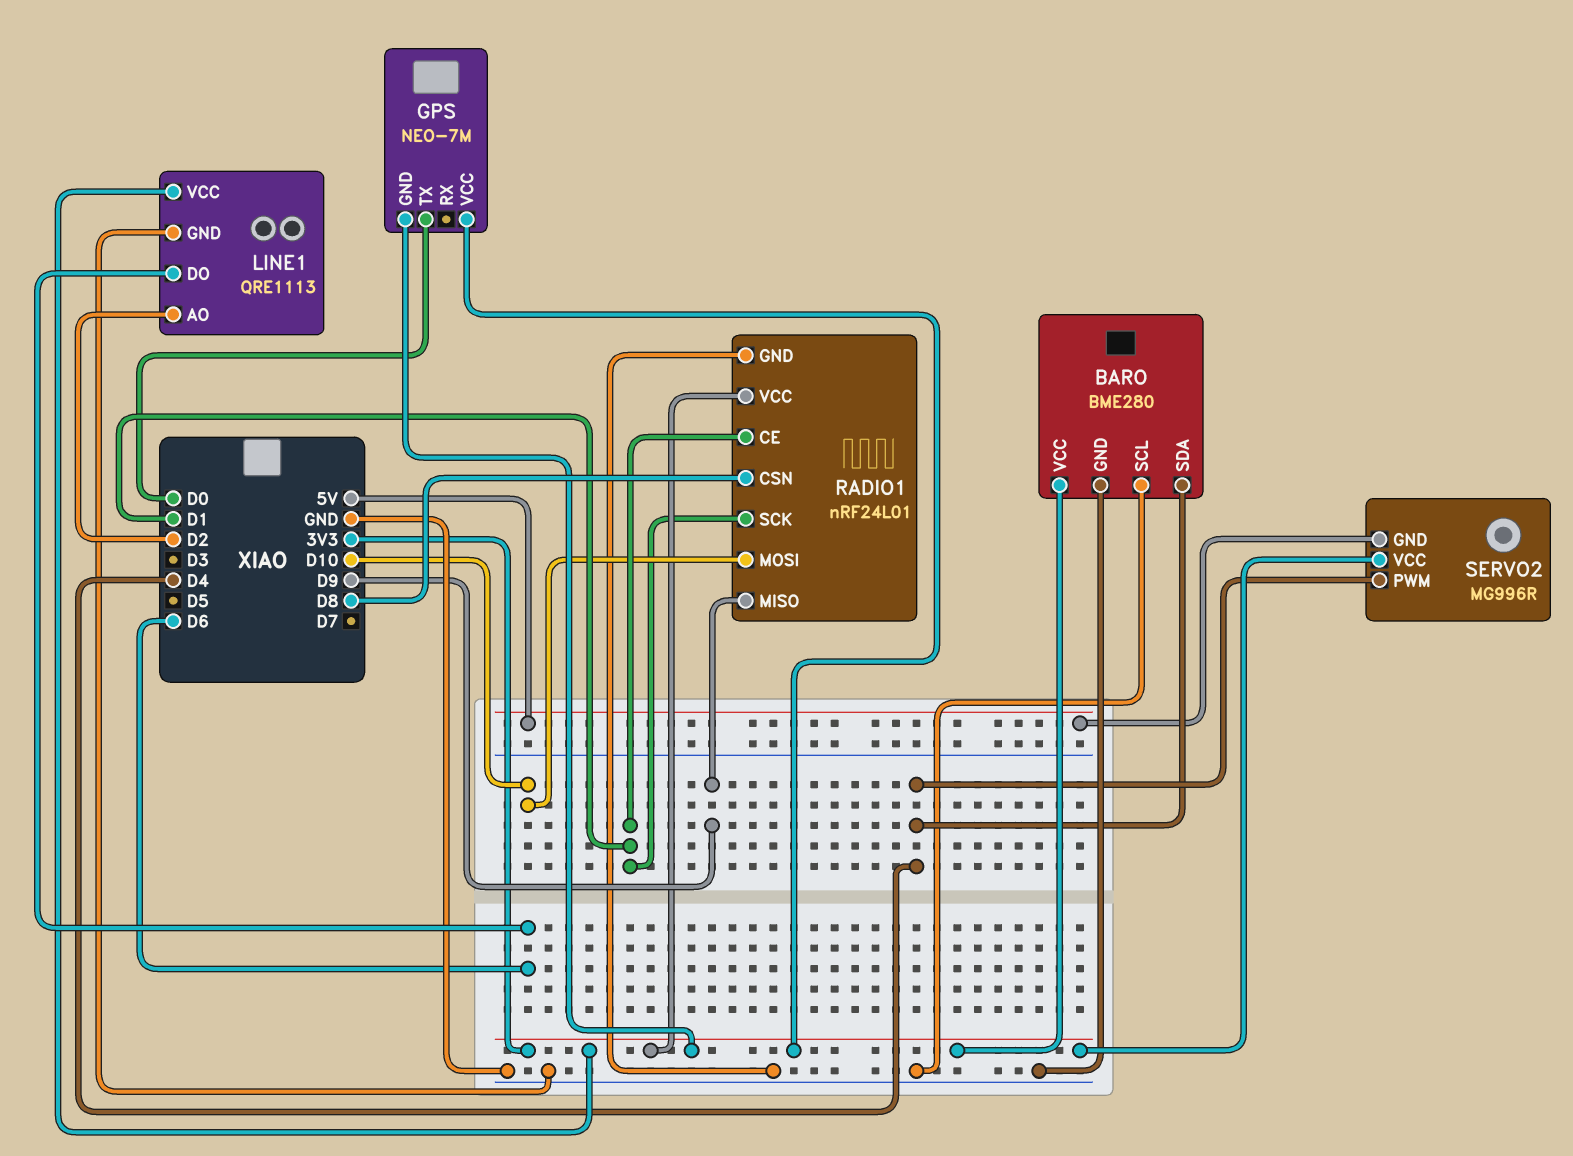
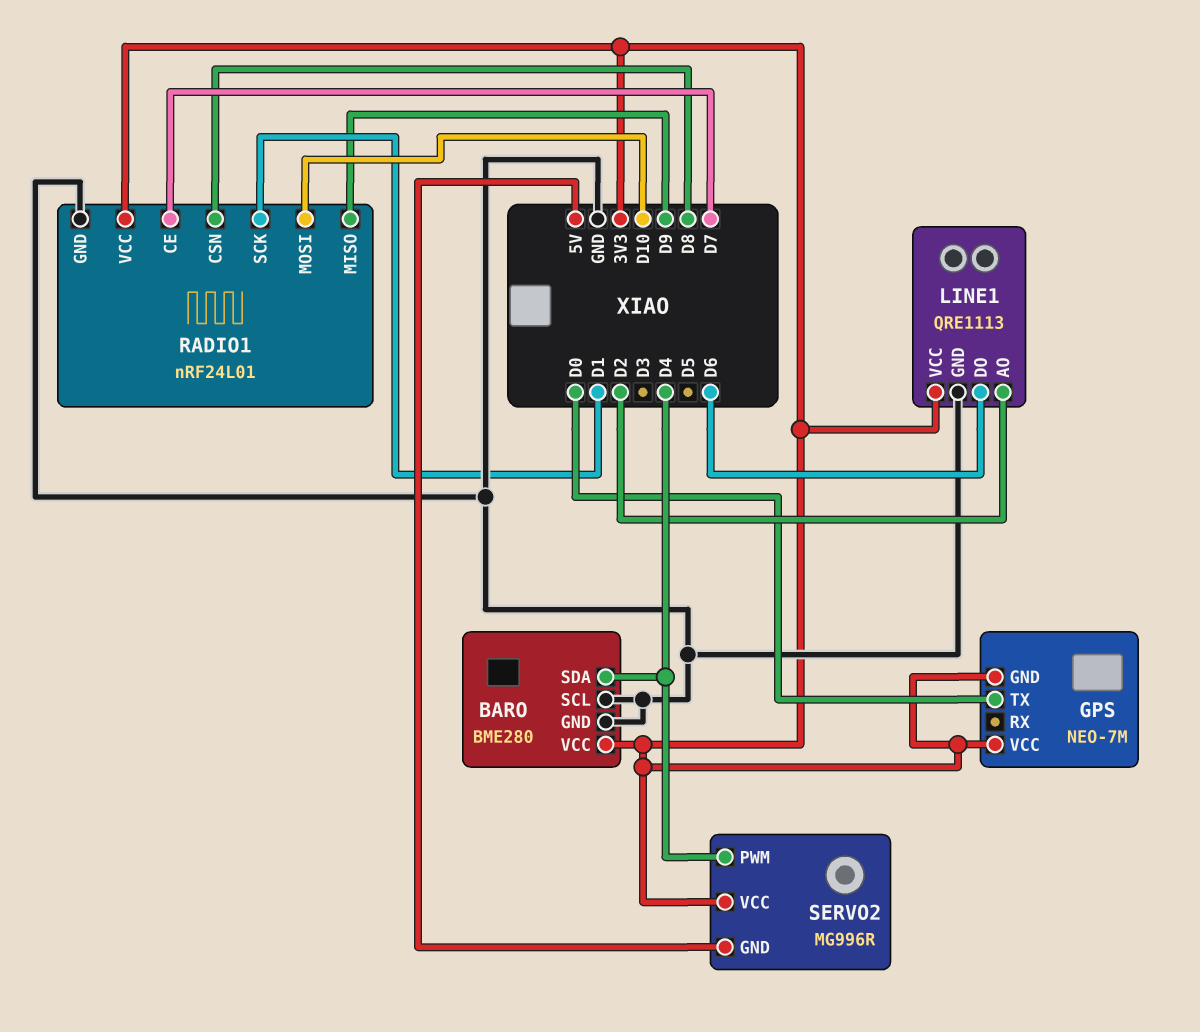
RADIO1 pin CE: D1 -> D7

